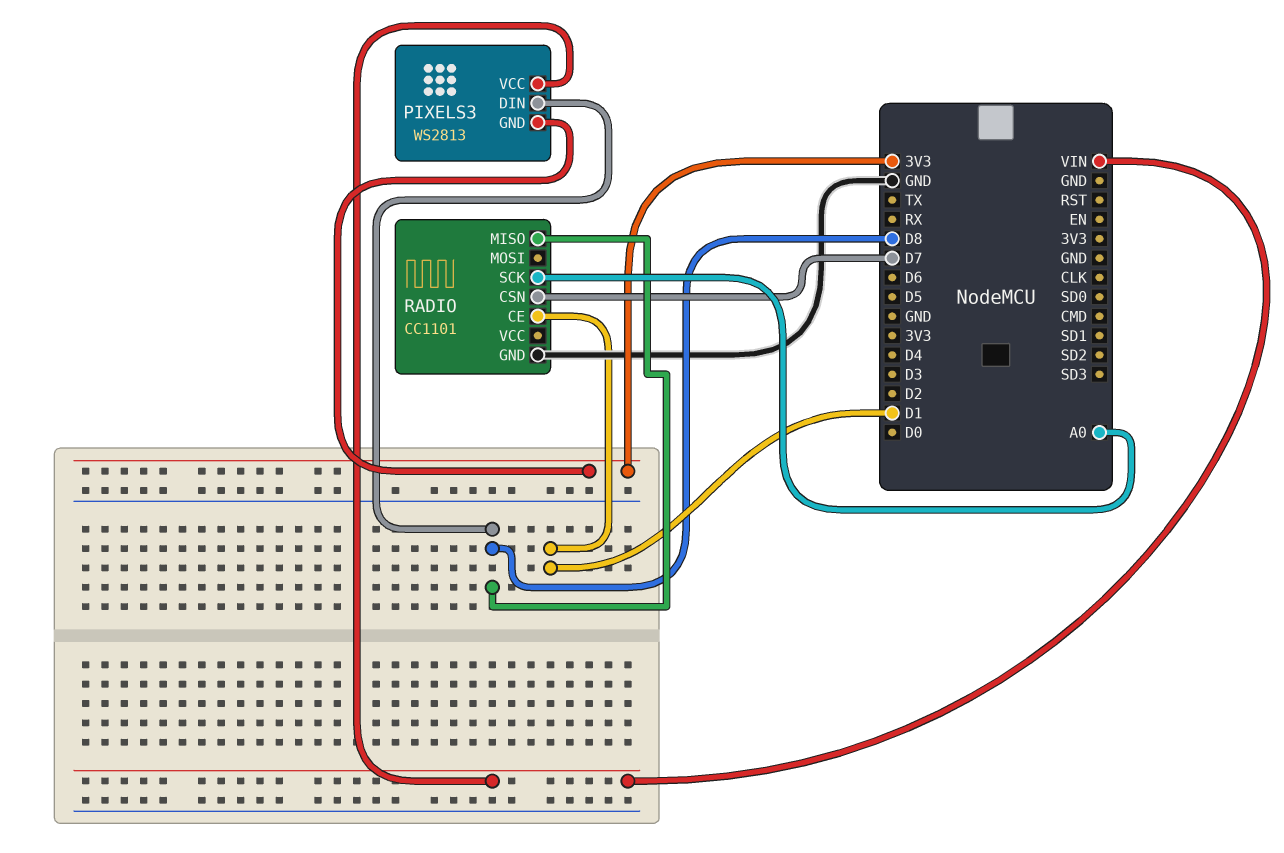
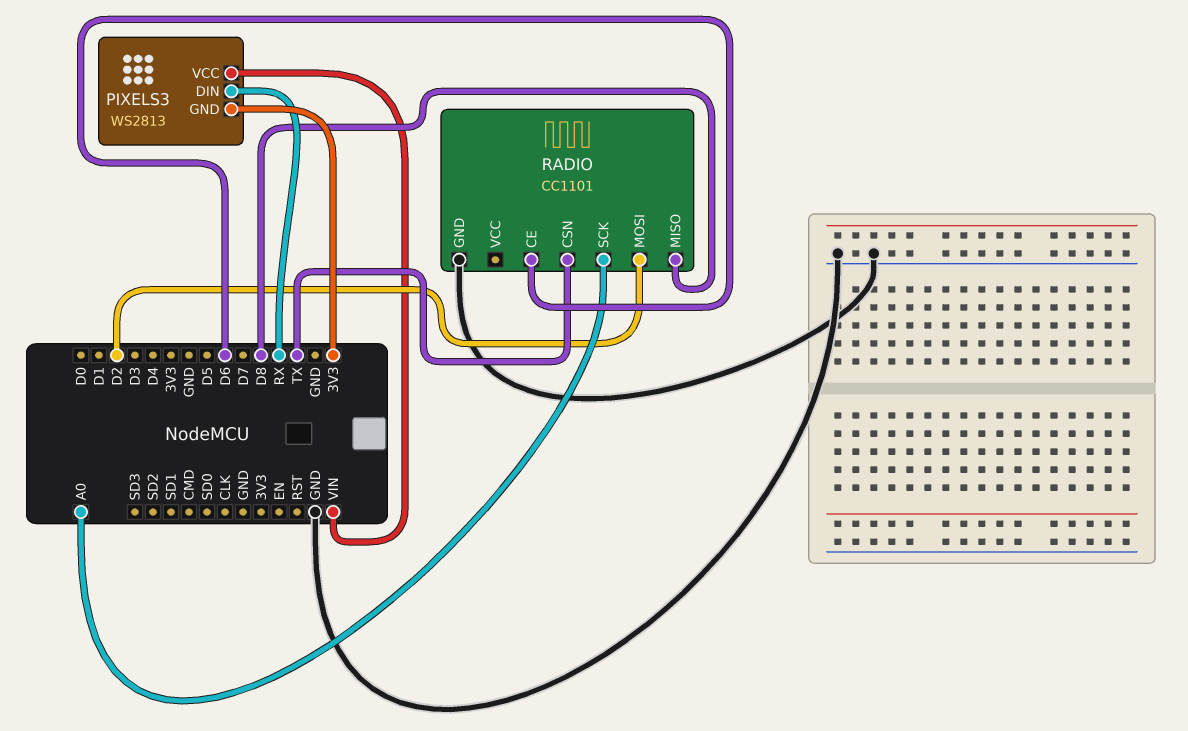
PIXELS3 pin DIN: D8 -> RX
RADIO pin CE: D1 -> D6
RADIO pin CSN: D7 -> TX
RADIO pin MOSI: none -> D2

